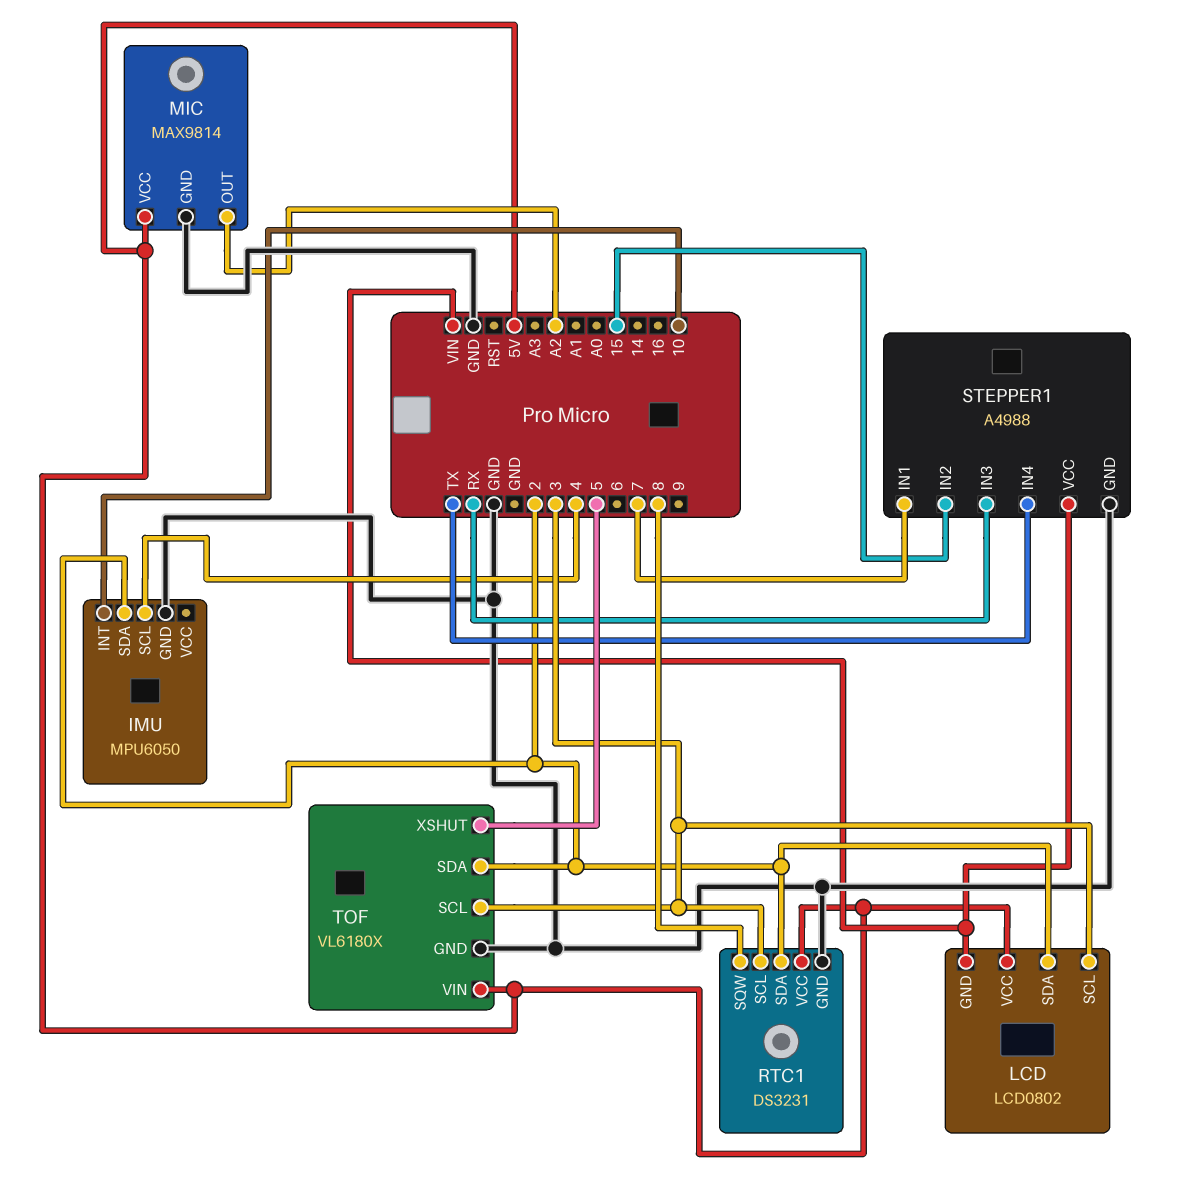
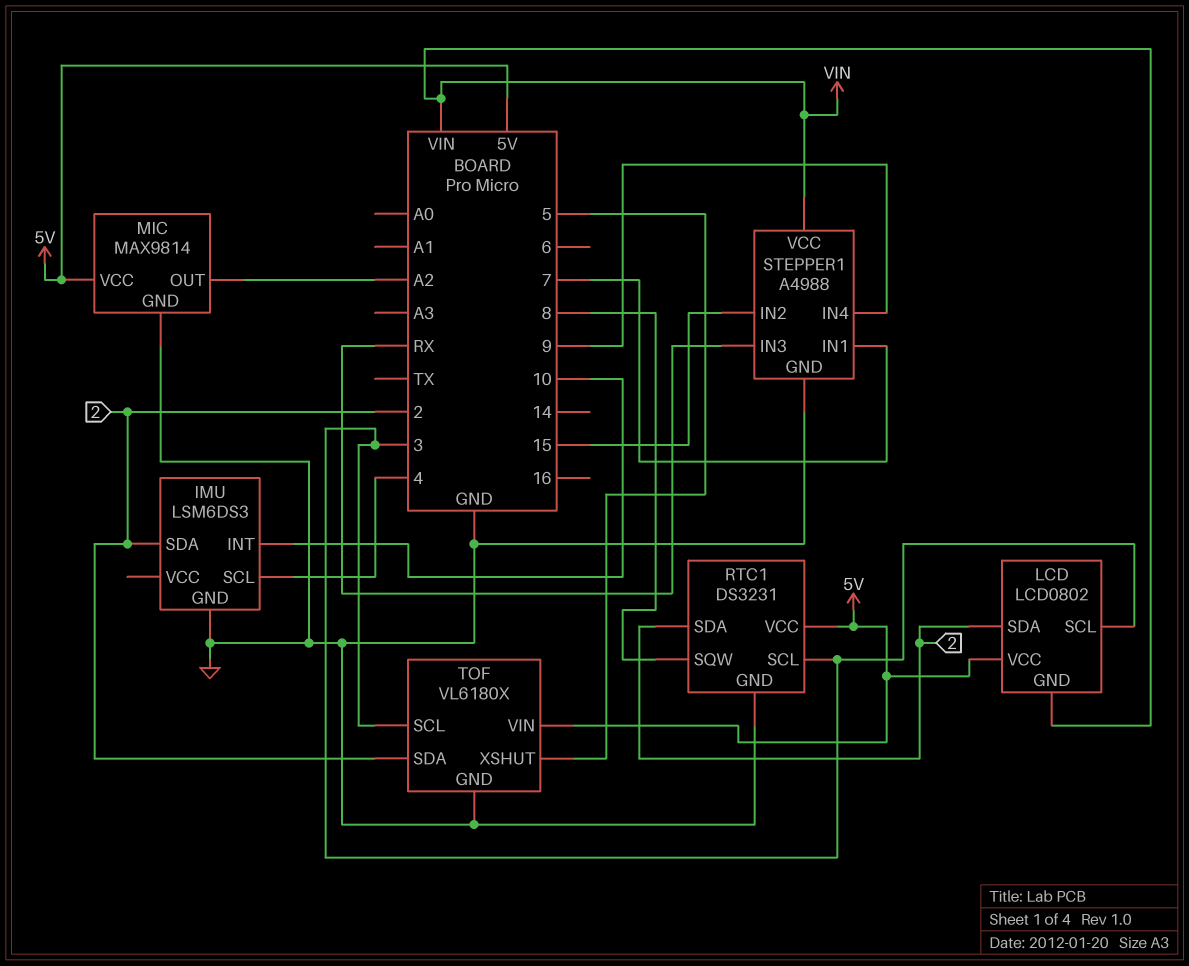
IMU: MPU6050 -> LSM6DS3
STEPPER1 pin IN4: TX -> 9

